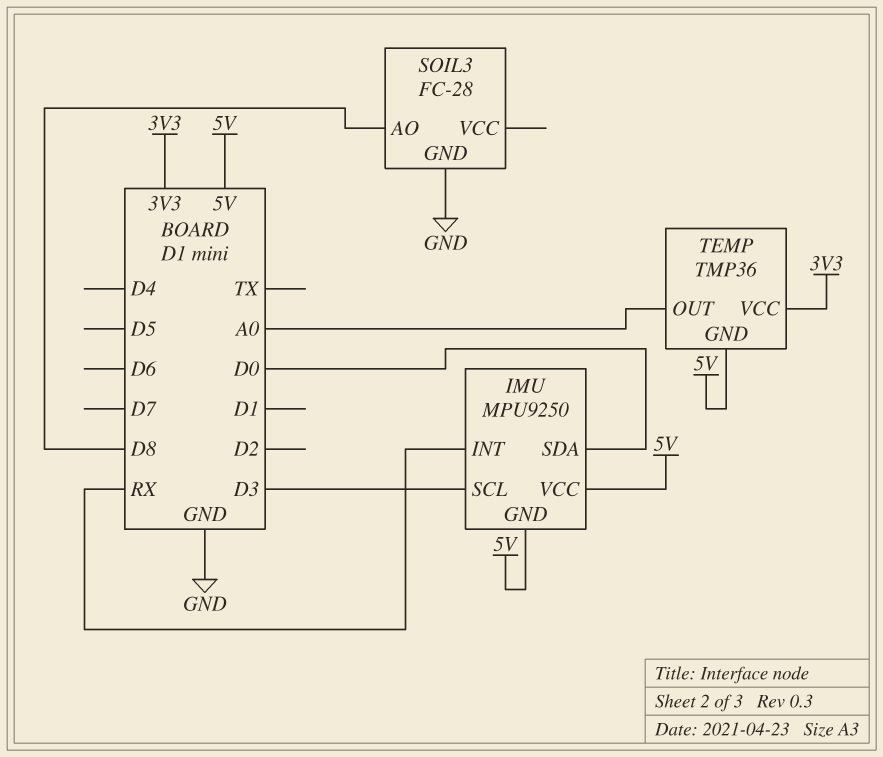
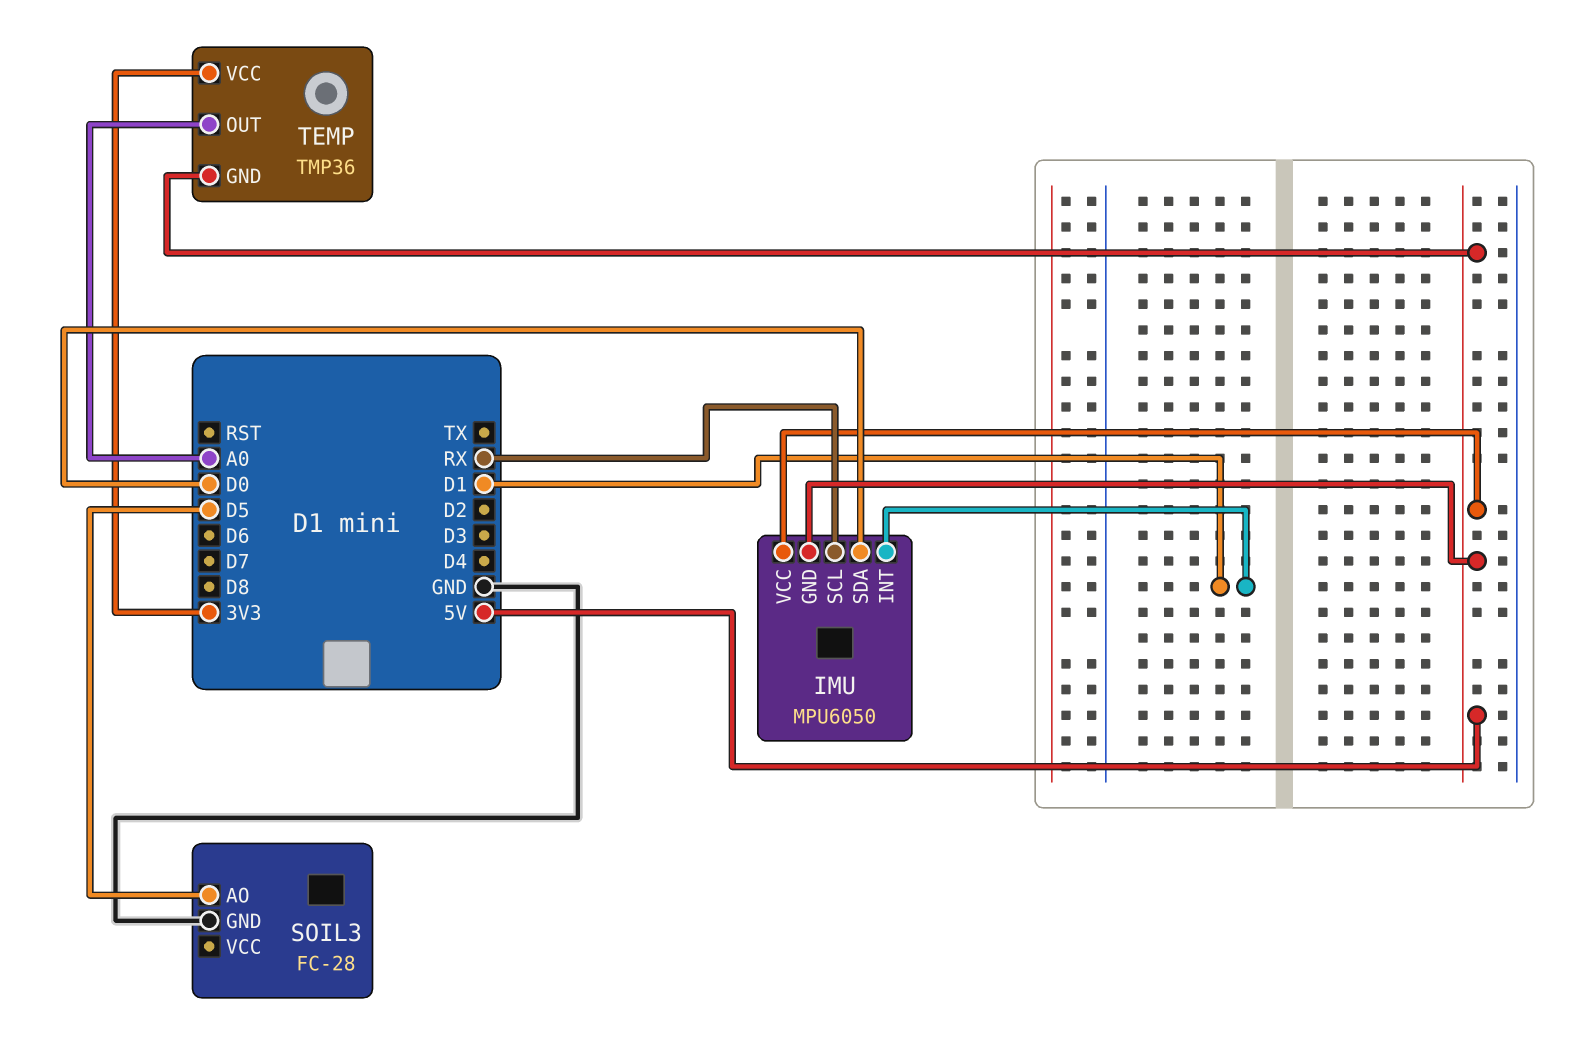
IMU: MPU9250 -> MPU6050
IMU pin INT: RX -> D1
IMU pin SCL: D3 -> RX
SOIL3 pin AO: D8 -> D5

